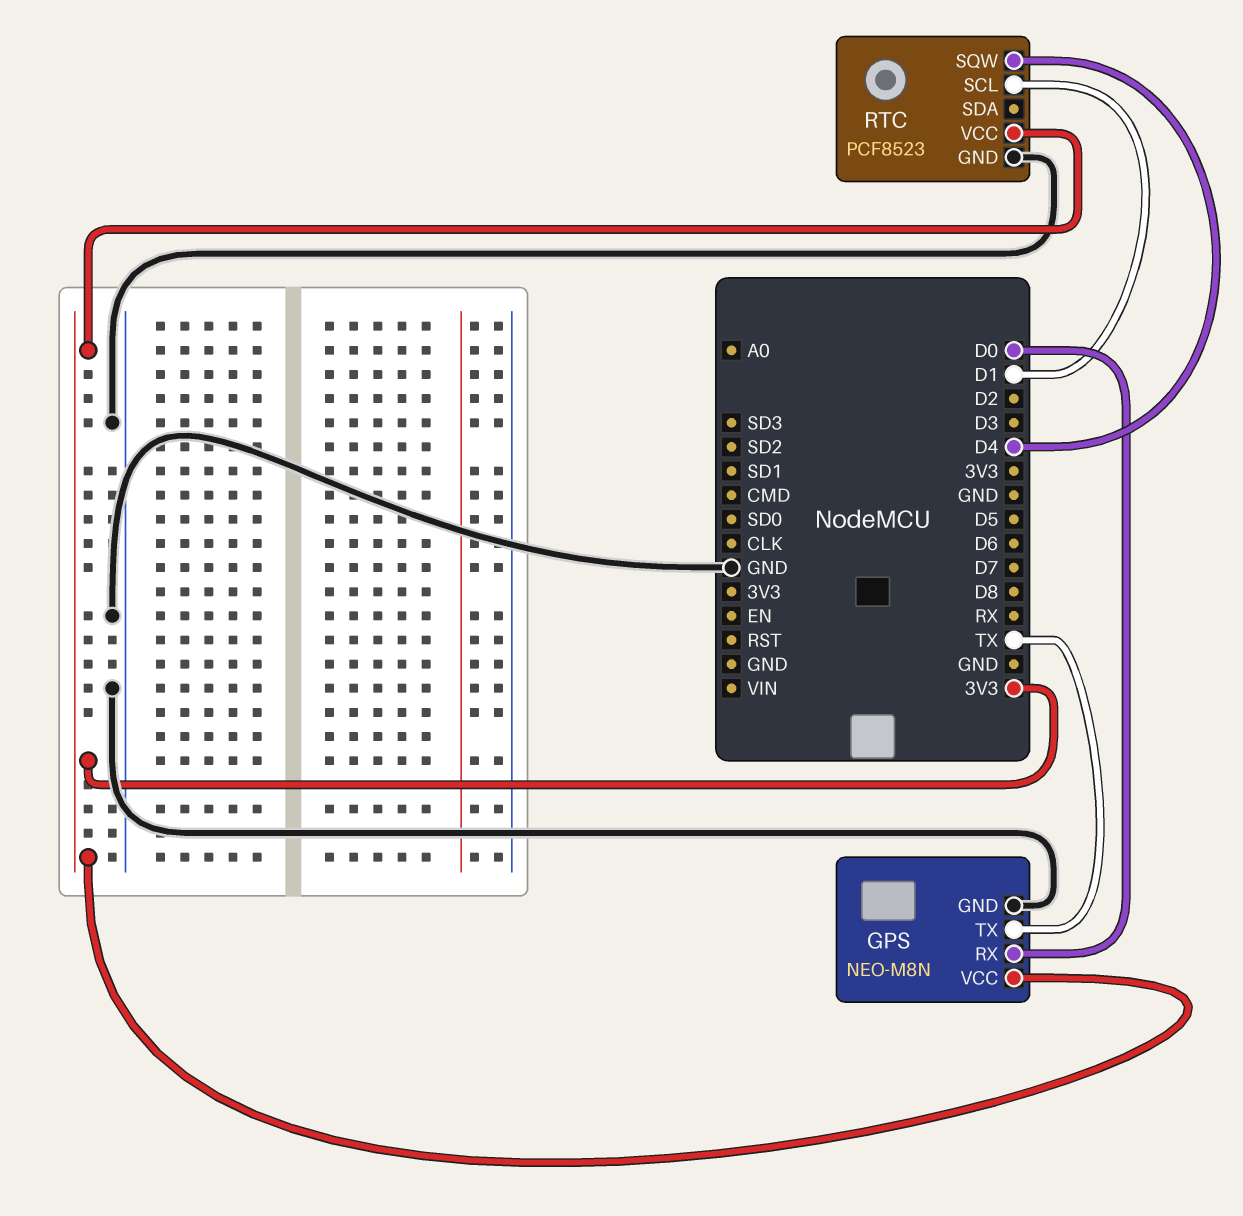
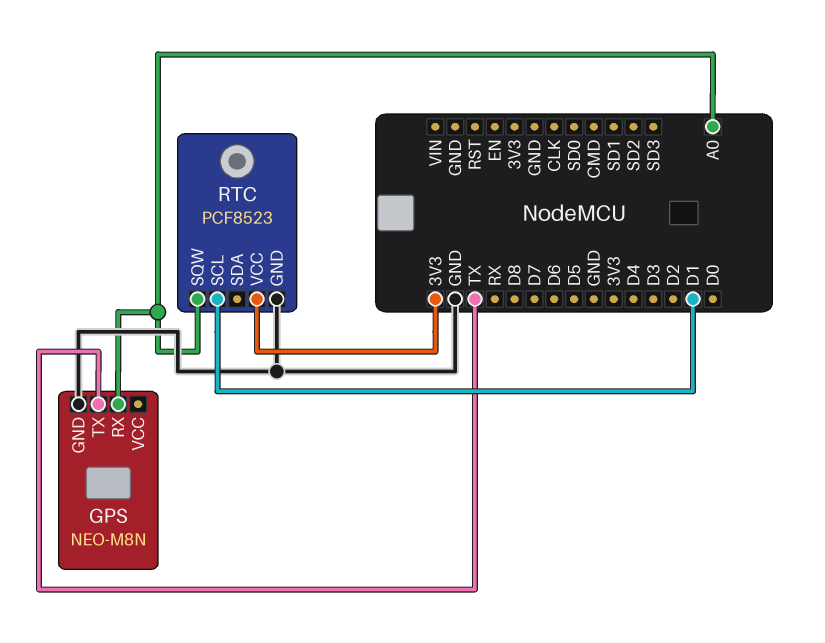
GPS pin RX: D0 -> A0
GPS pin VCC: 3V3 -> none
RTC pin SQW: D4 -> A0

